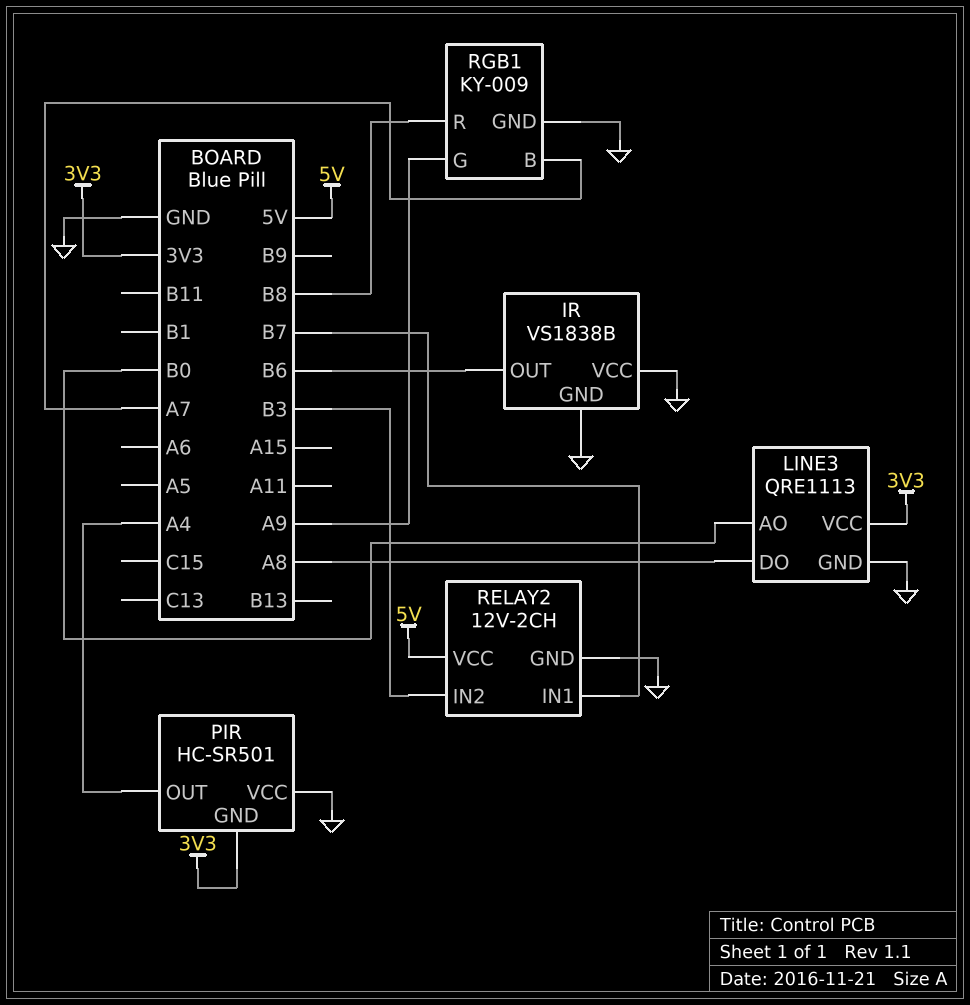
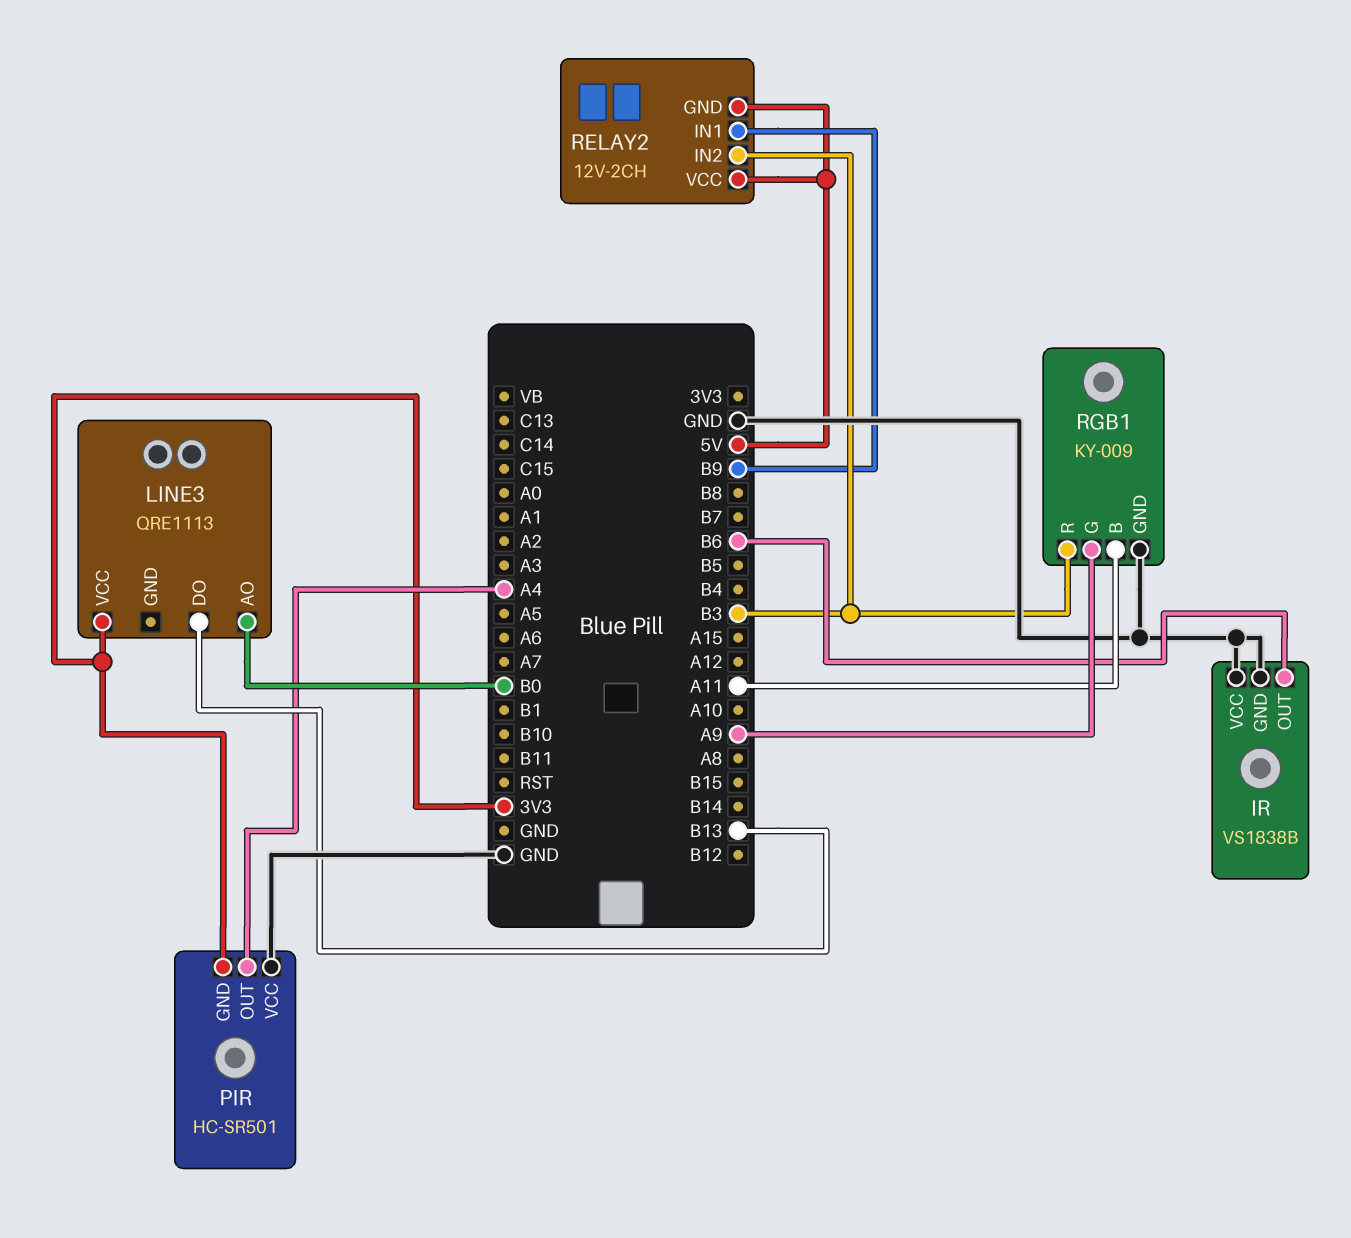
LINE3 pin DO: A8 -> B13
LINE3 pin GND: GND -> none
RELAY2 pin GND: GND -> 5V
RELAY2 pin IN1: B7 -> B9
RGB1 pin B: A7 -> A11
RGB1 pin R: B8 -> B3

